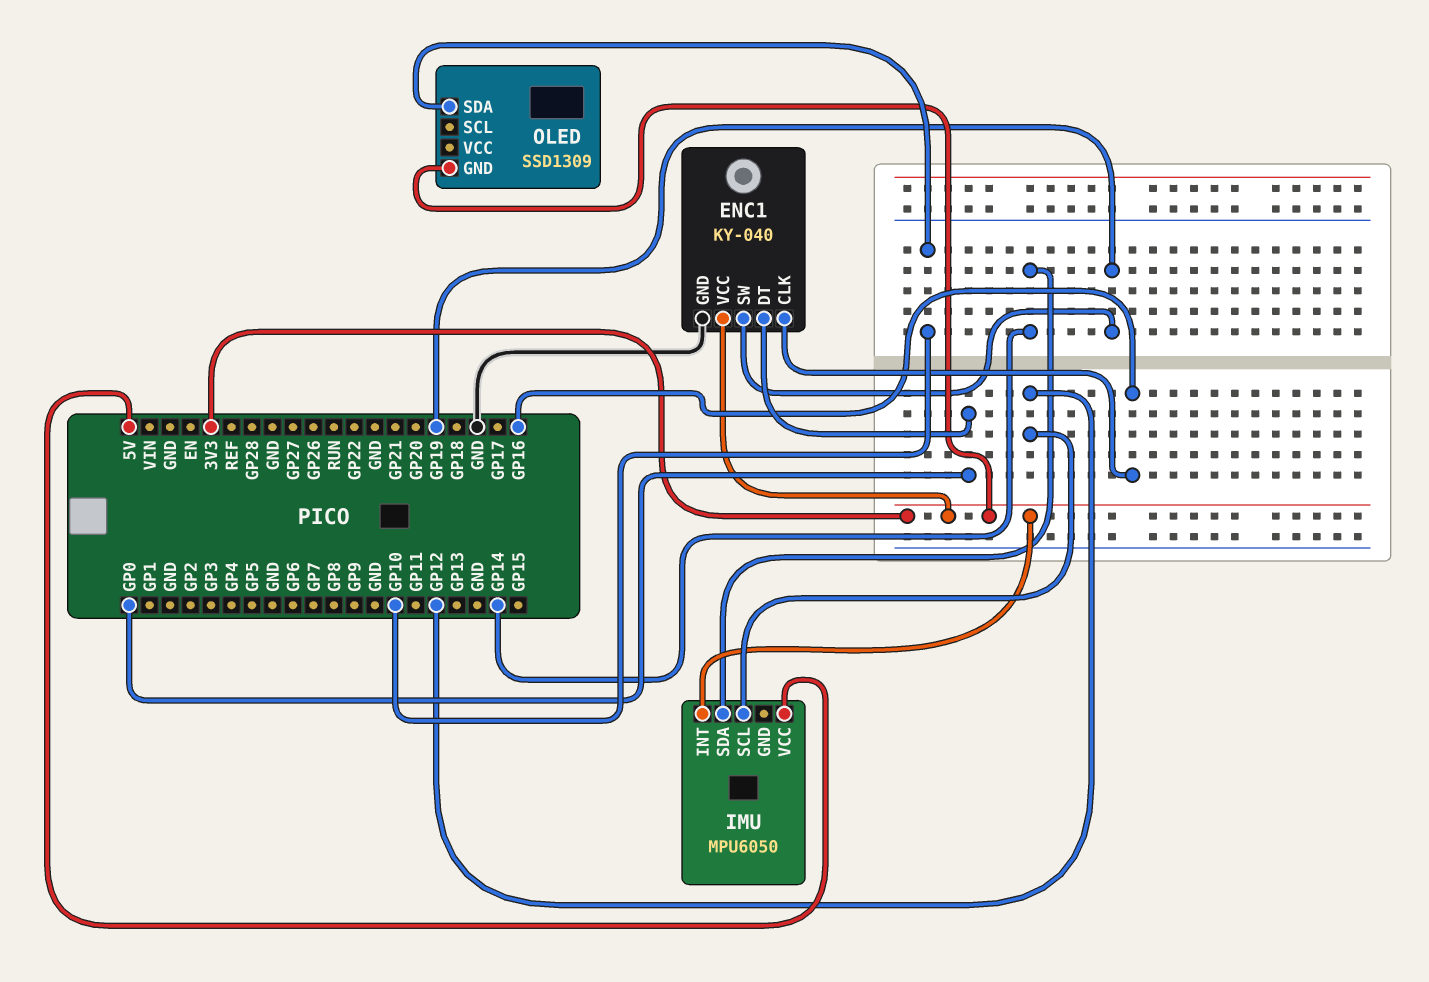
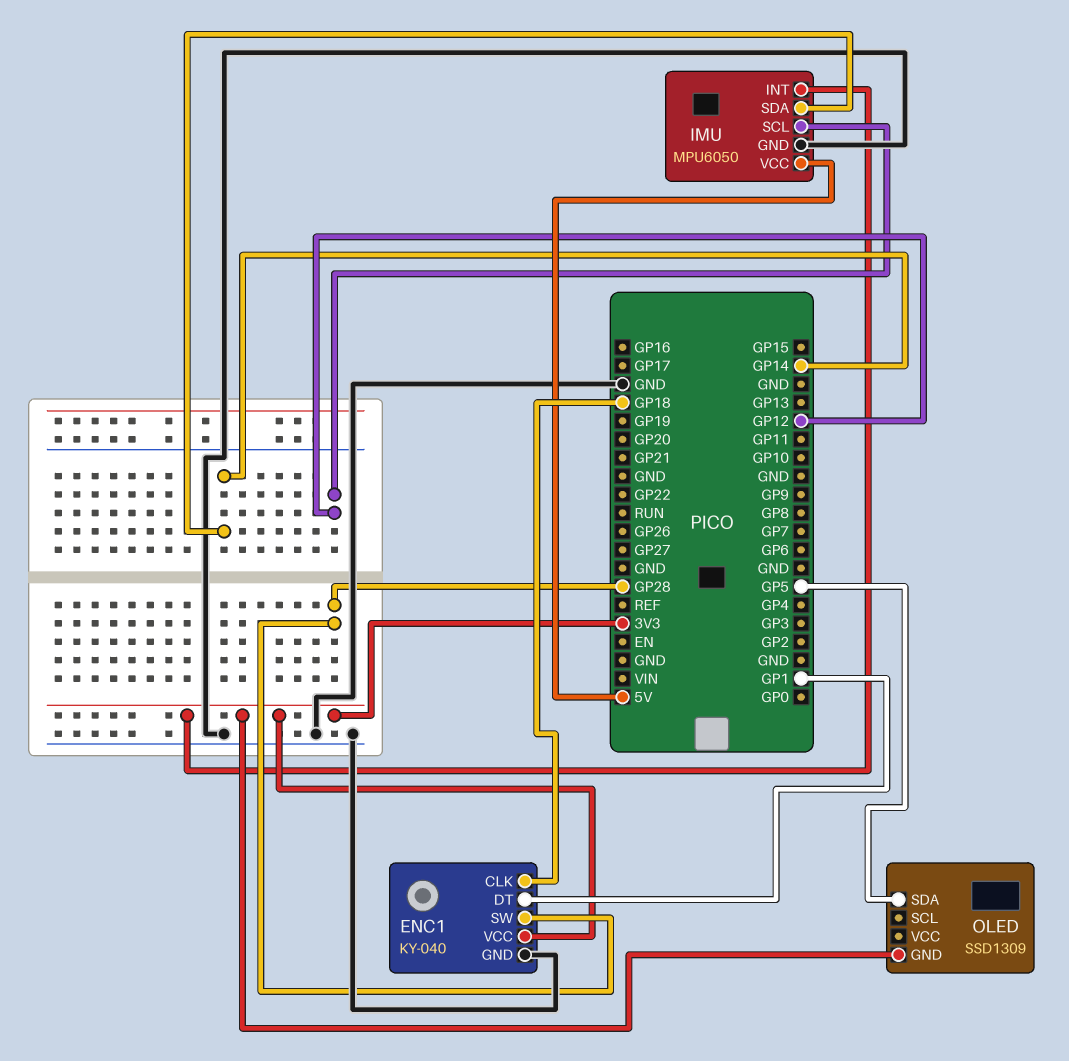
ENC1 pin CLK: GP16 -> GP18
ENC1 pin DT: GP0 -> GP1
ENC1 pin SW: GP19 -> GP28
IMU pin GND: none -> GND
OLED pin SDA: GP10 -> GP5

